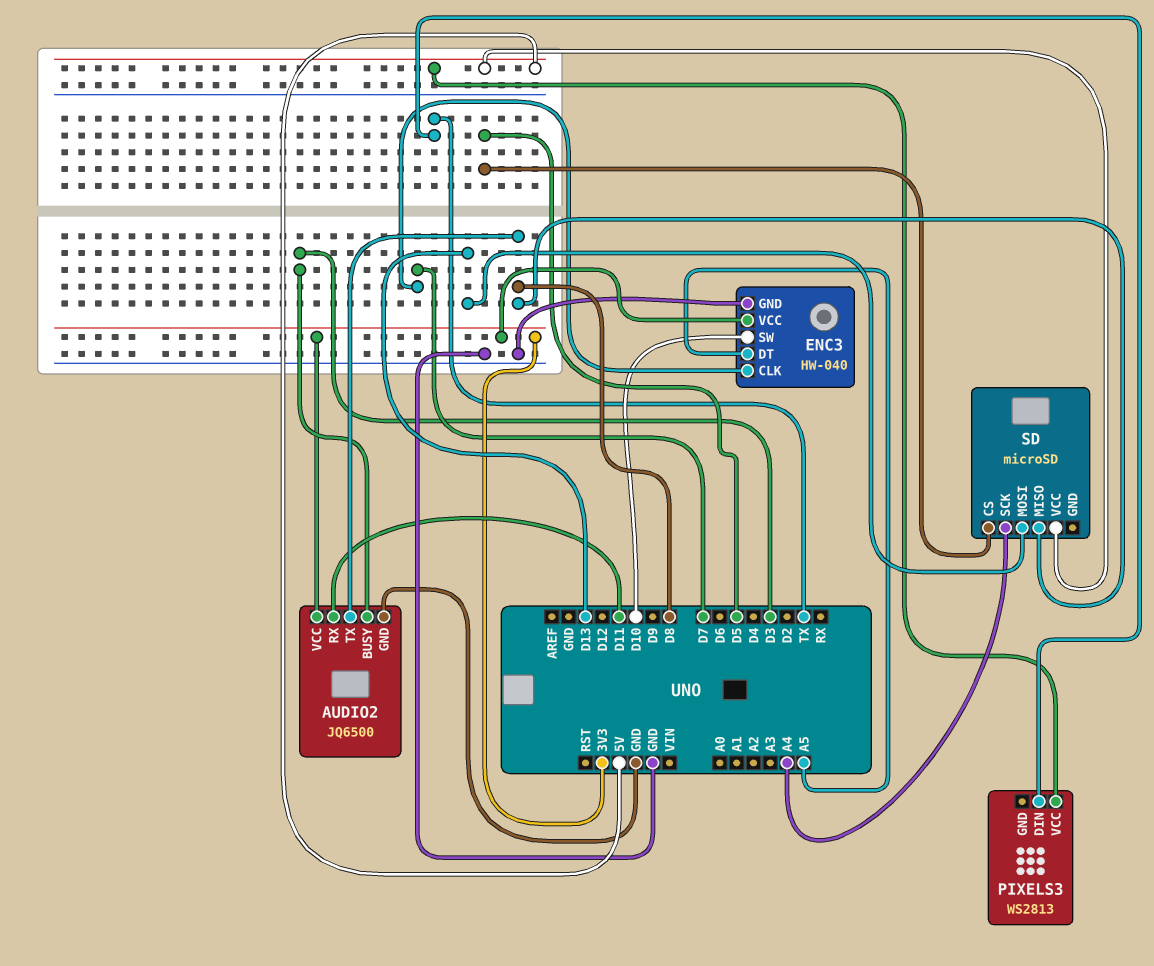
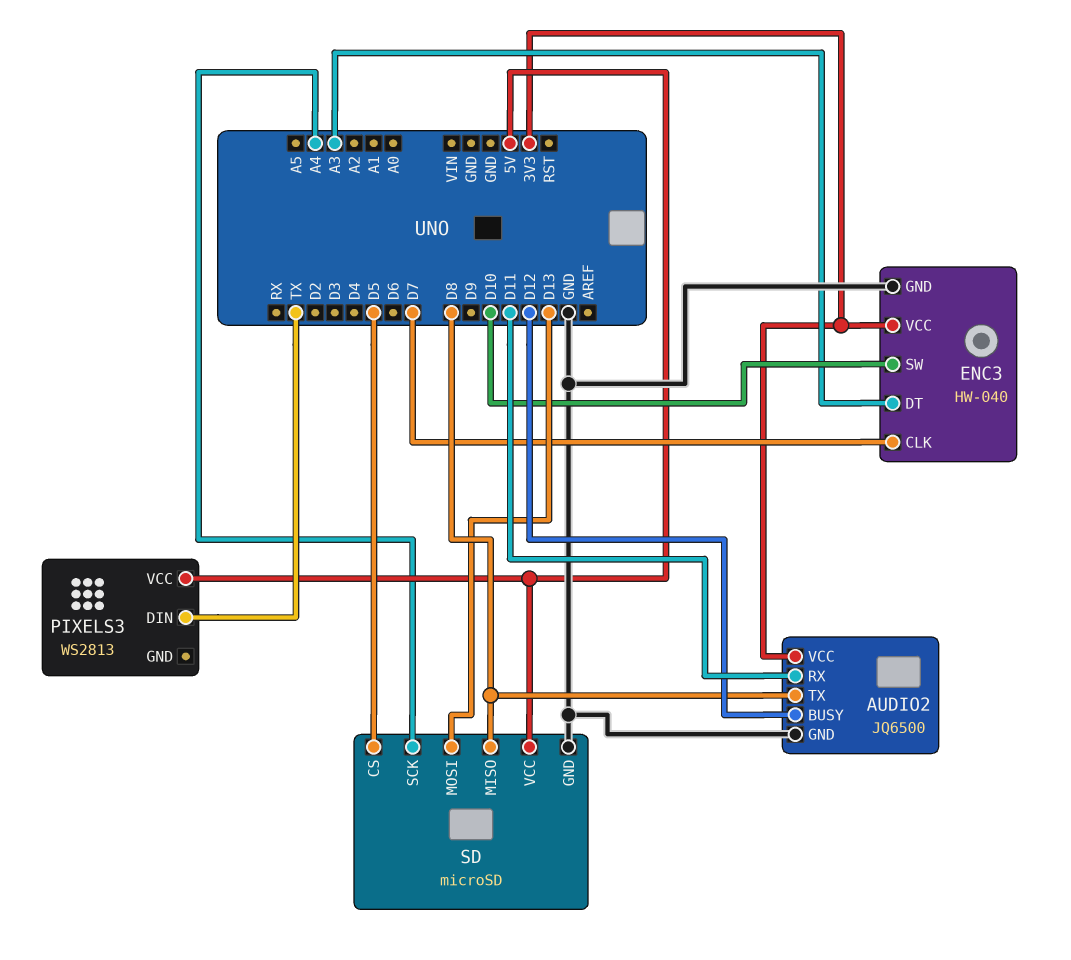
AUDIO2 pin BUSY: D3 -> D12
ENC3 pin DT: A5 -> A3
SD pin GND: none -> GND

